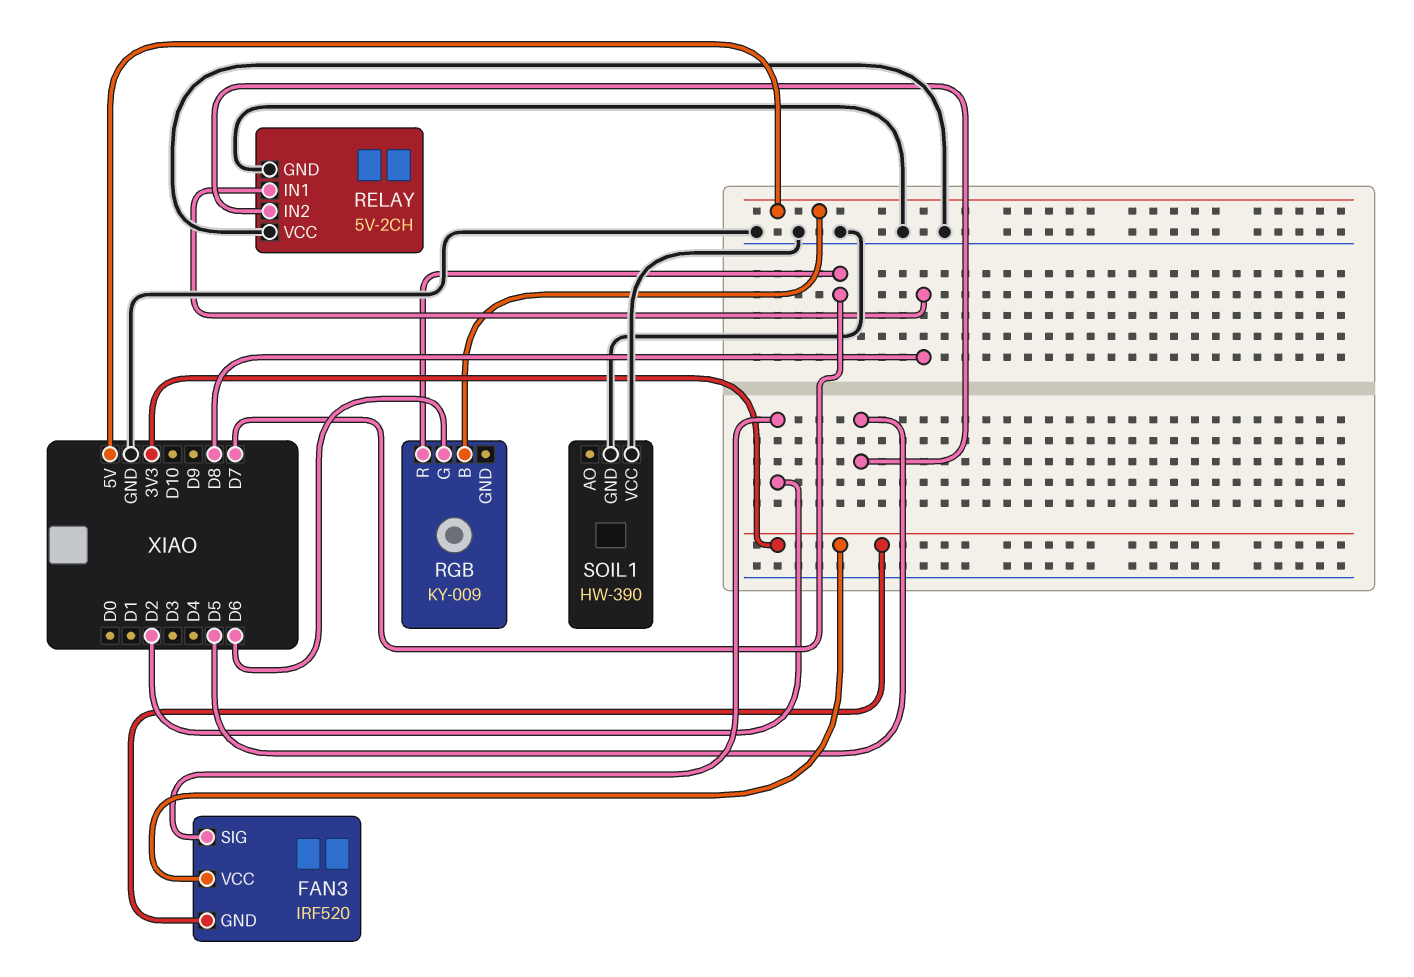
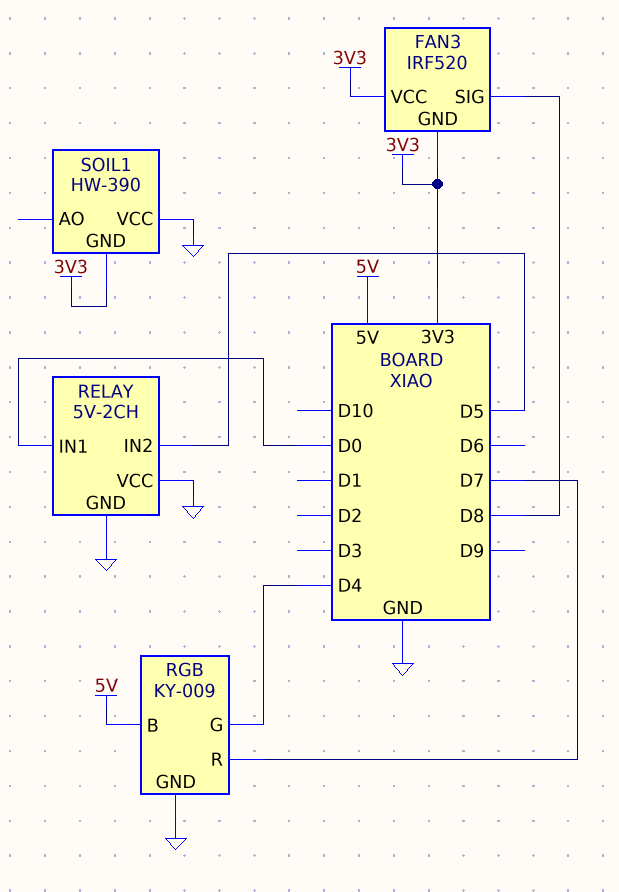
FAN3 pin SIG: D2 -> D8
RELAY pin IN1: D8 -> D0
RGB pin G: D6 -> D4
RGB pin GND: none -> GND
SOIL1 pin GND: GND -> 3V3

